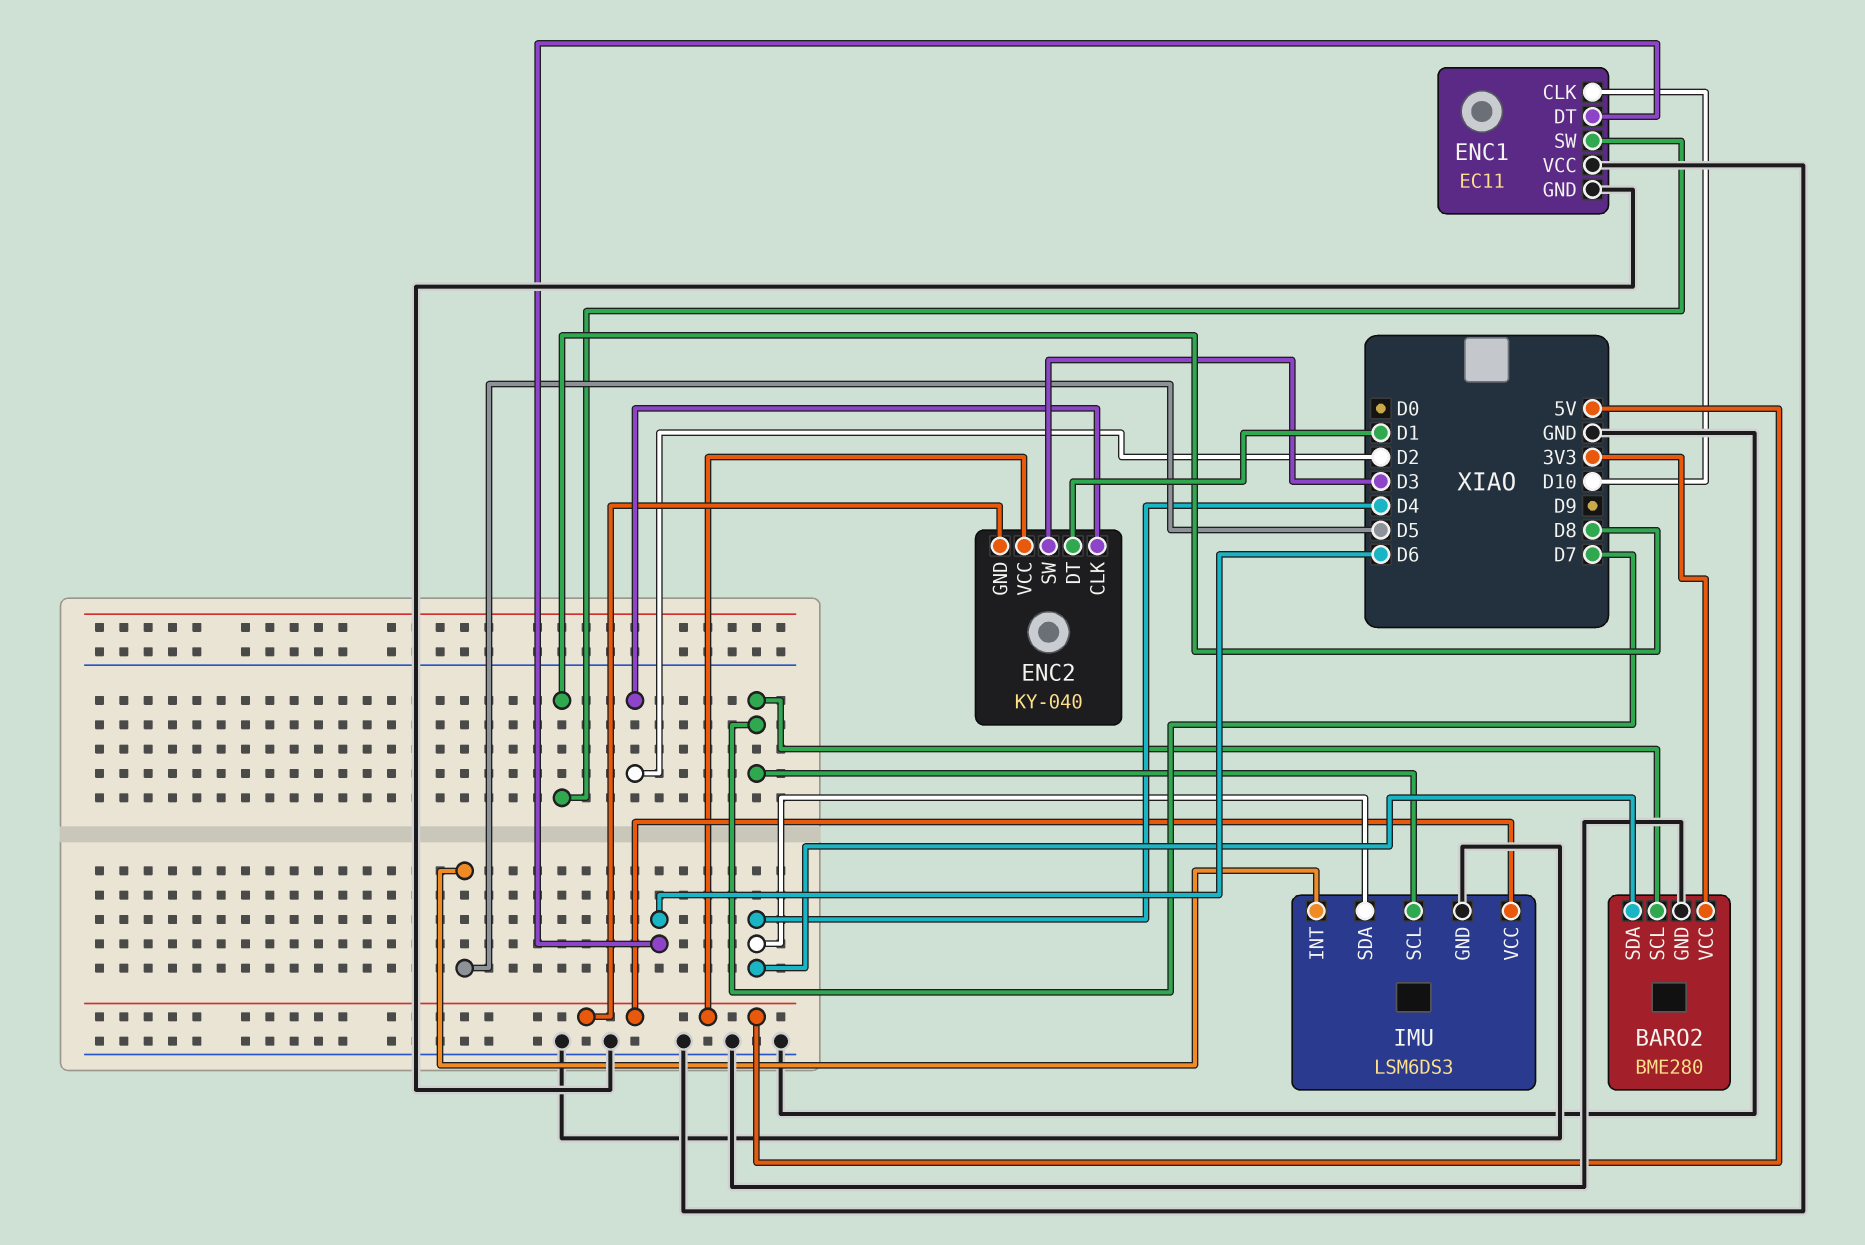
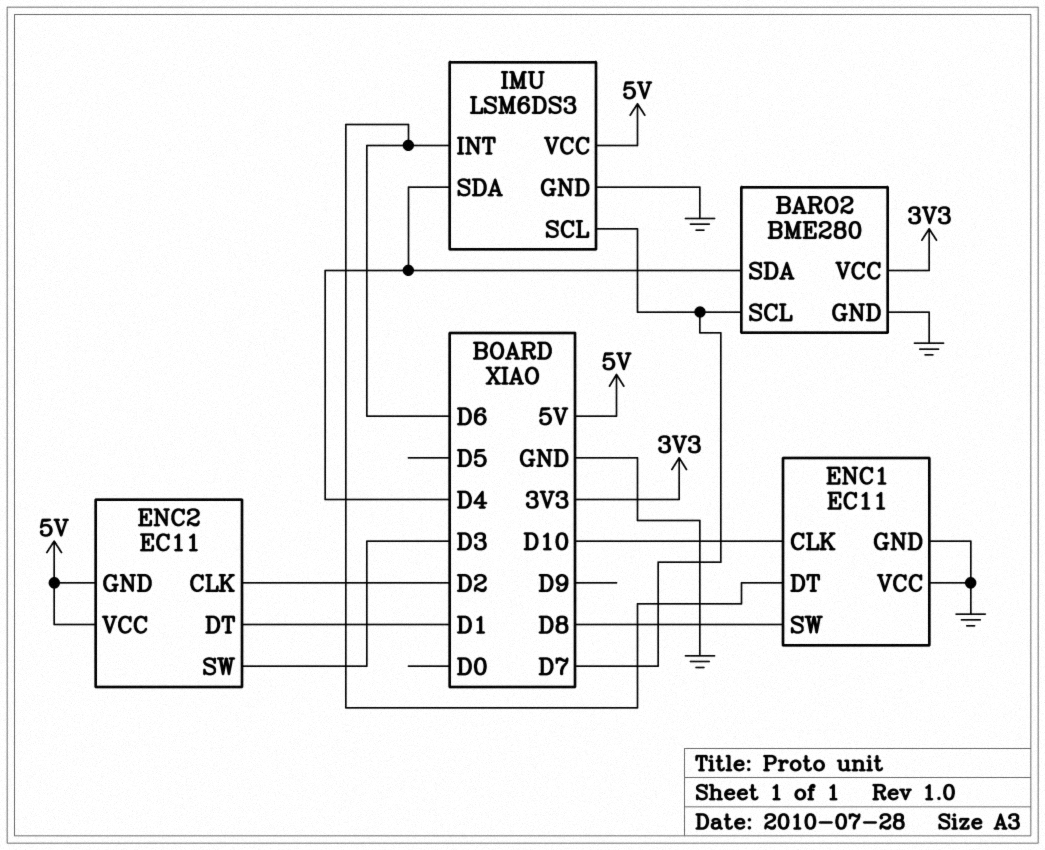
ENC2: KY-040 -> EC11
IMU pin INT: D5 -> D6

